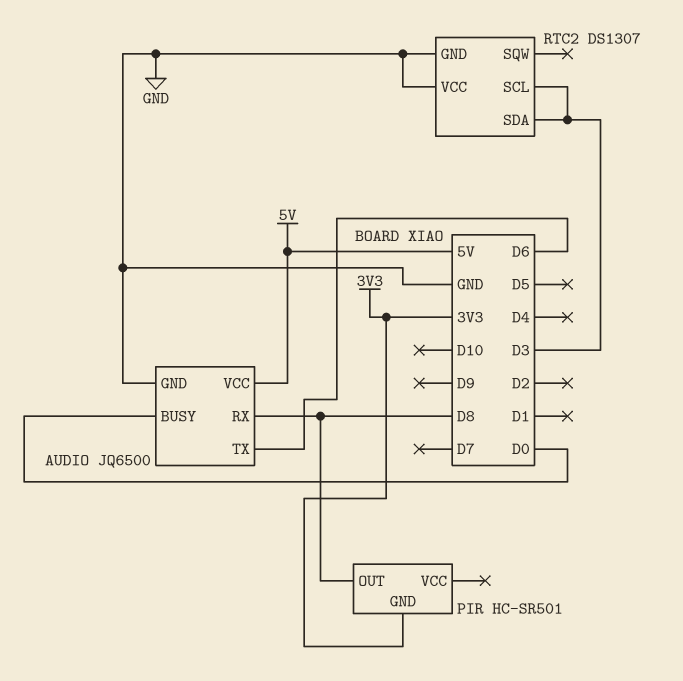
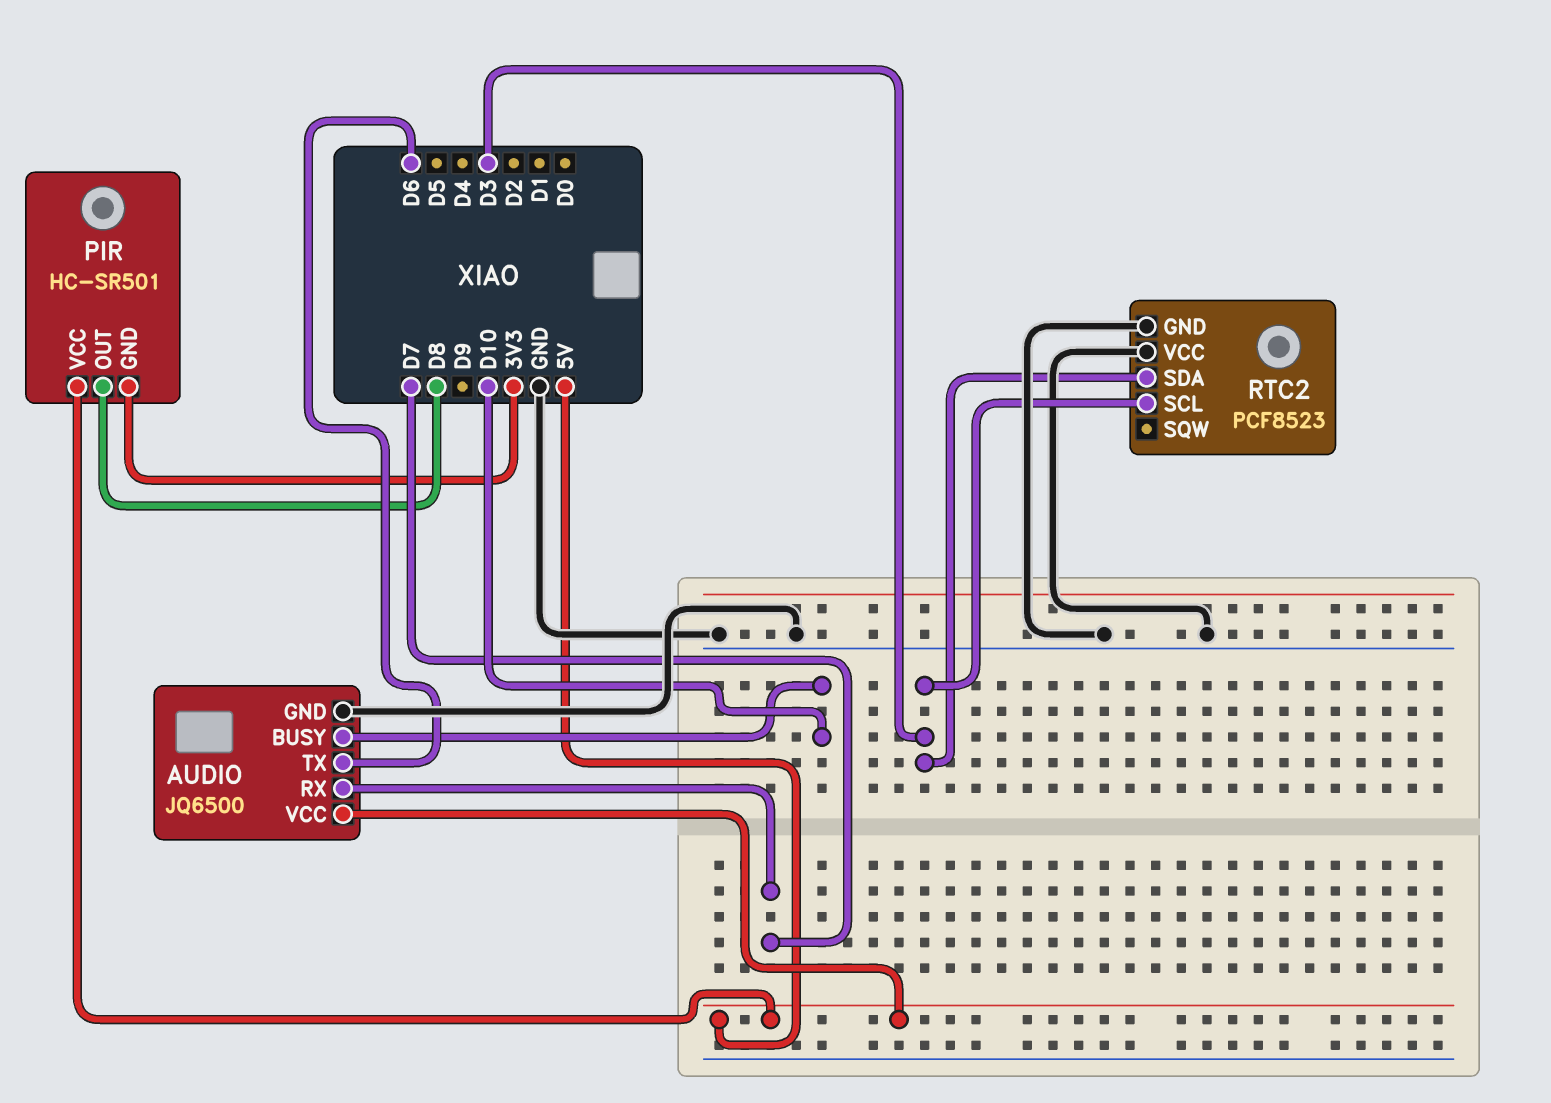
AUDIO pin BUSY: D0 -> D10
AUDIO pin RX: D8 -> D7
PIR pin VCC: none -> 5V
RTC2: DS1307 -> PCF8523

